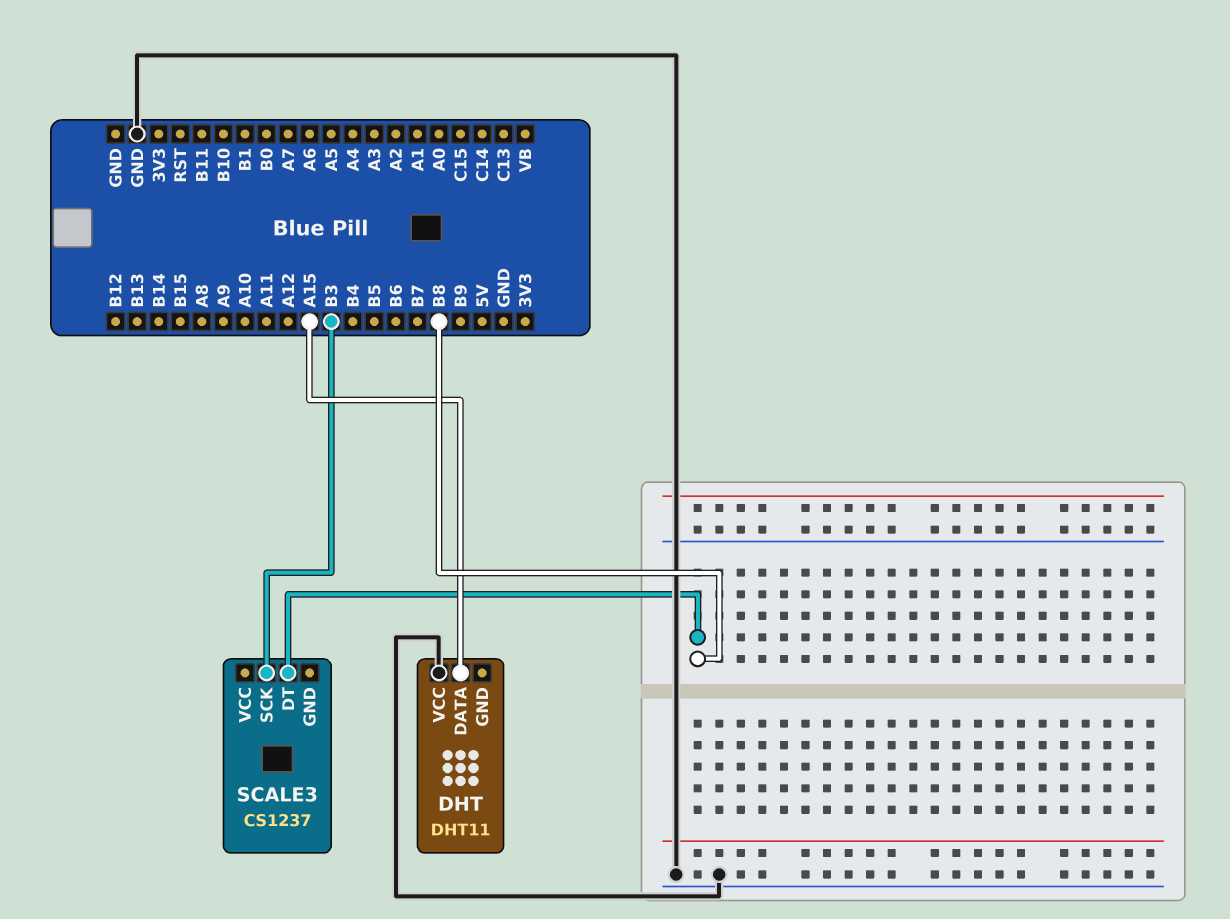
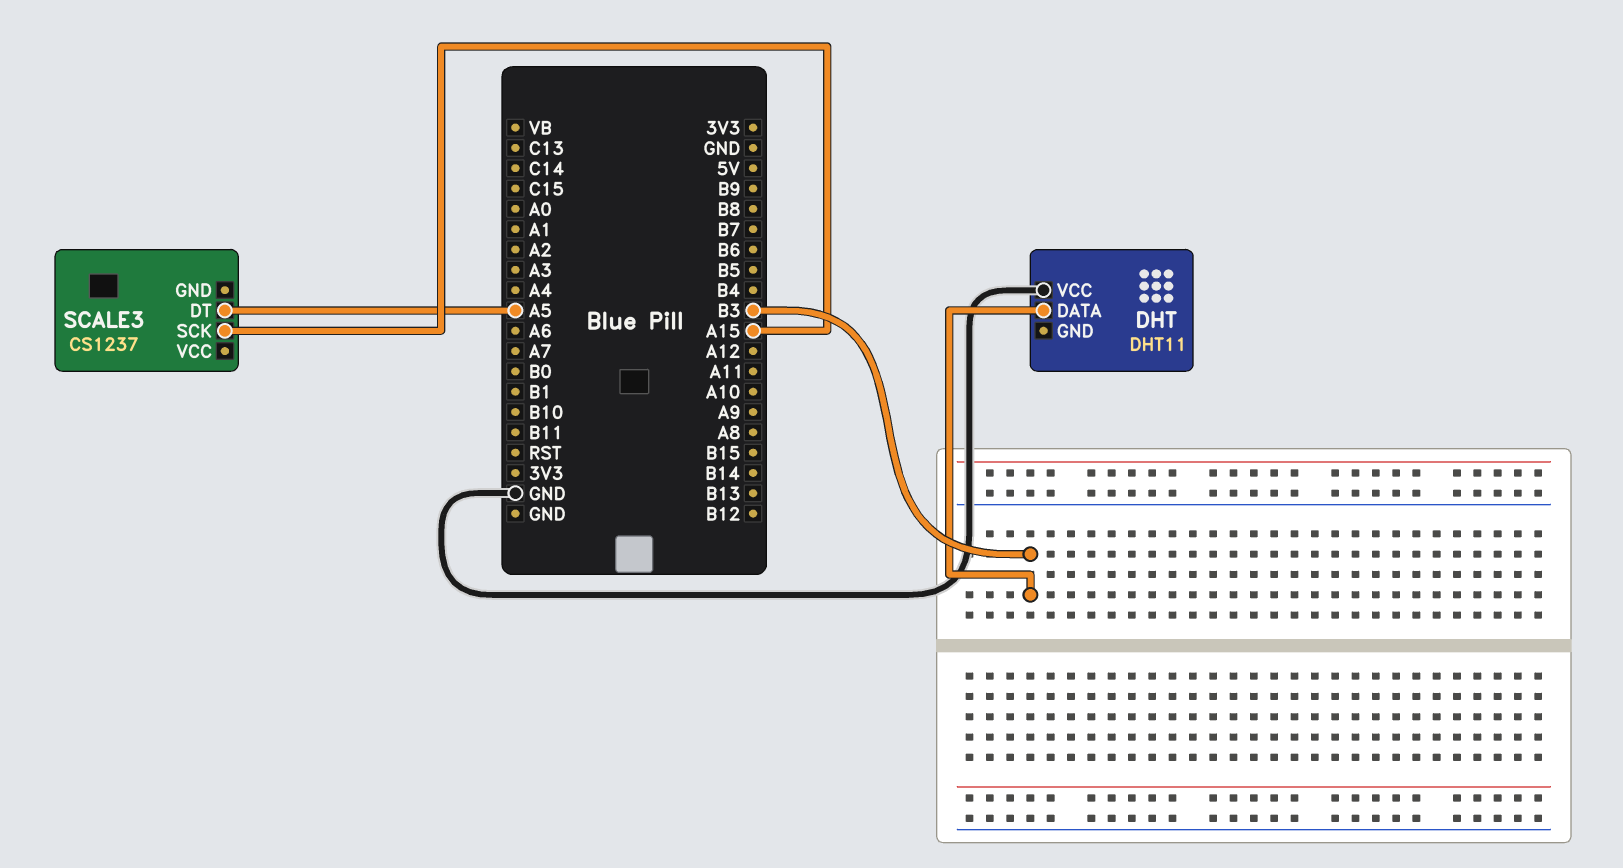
DHT pin DATA: A15 -> B3
SCALE3 pin DT: B8 -> A5
SCALE3 pin SCK: B3 -> A15

